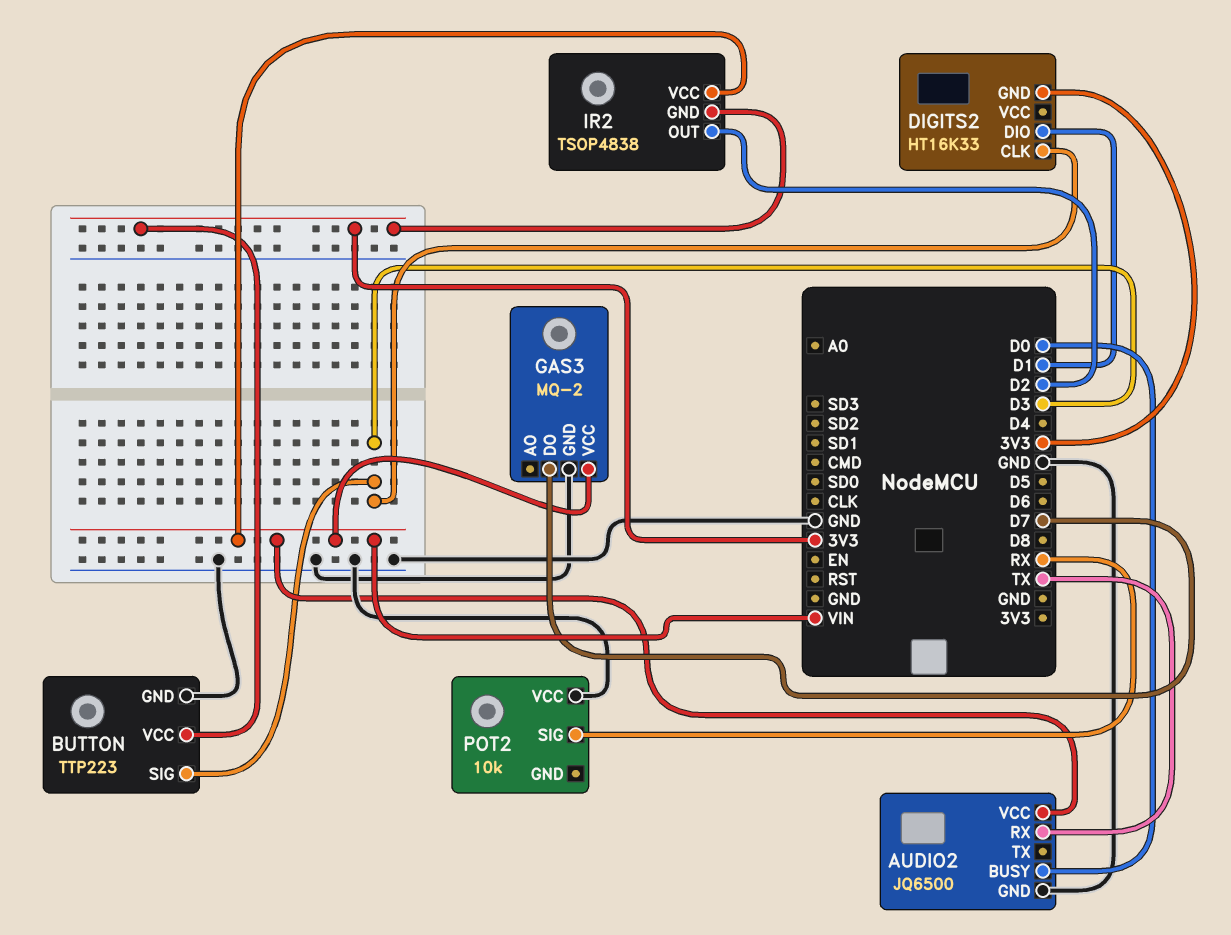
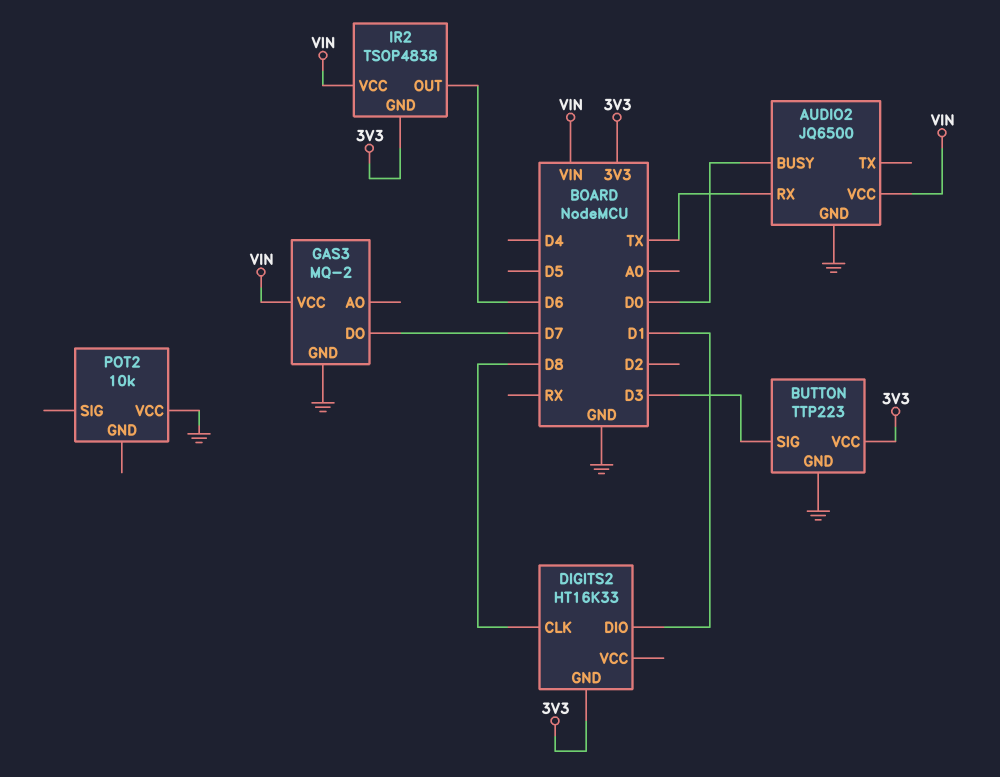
DIGITS2 pin CLK: D3 -> D8
IR2 pin OUT: D2 -> D6
POT2 pin SIG: RX -> none

